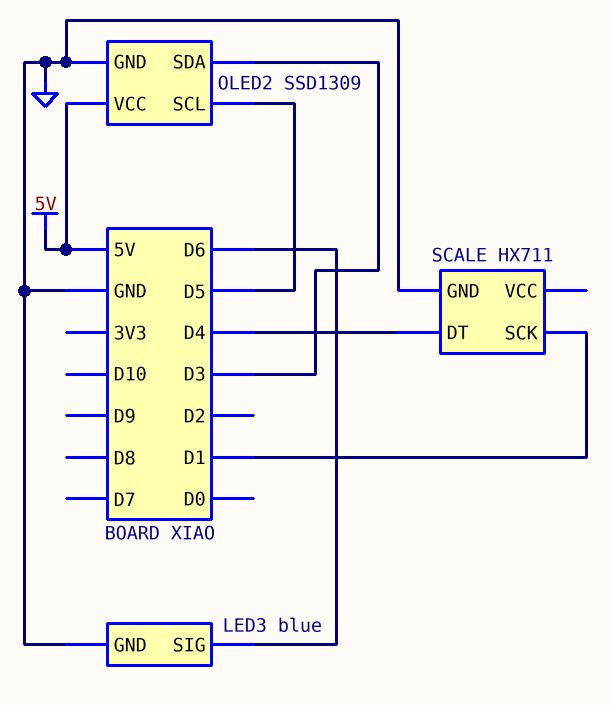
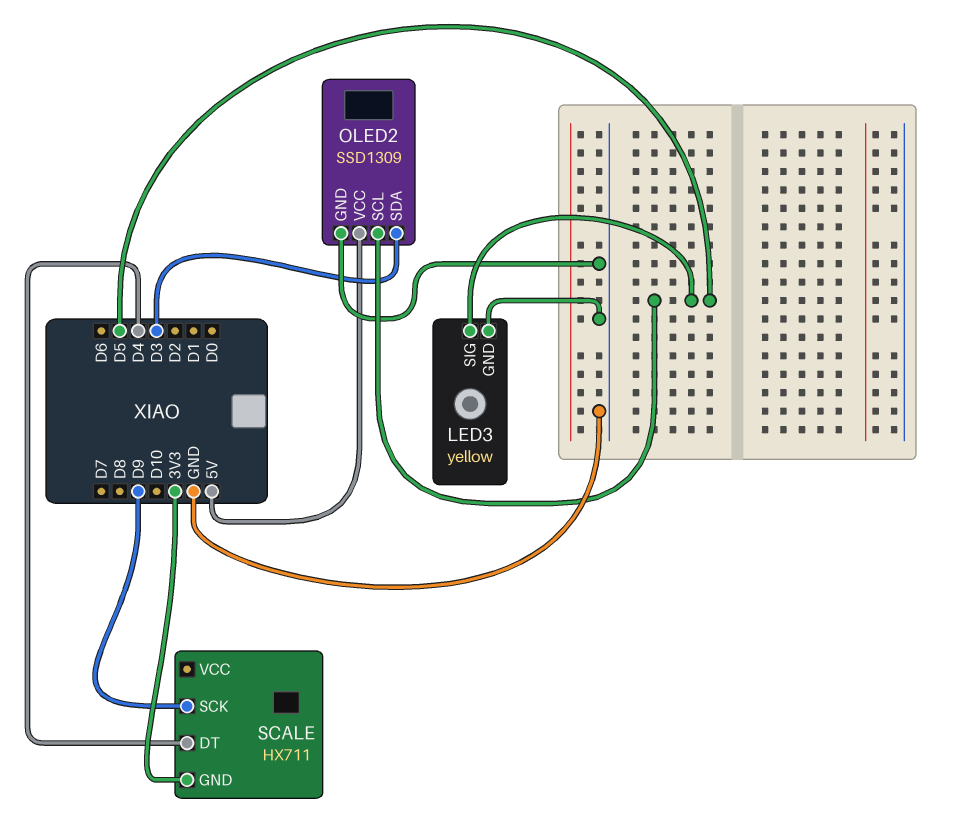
LED3: blue -> yellow
LED3 pin SIG: D6 -> D5
SCALE pin GND: GND -> 3V3
SCALE pin SCK: D1 -> D9

